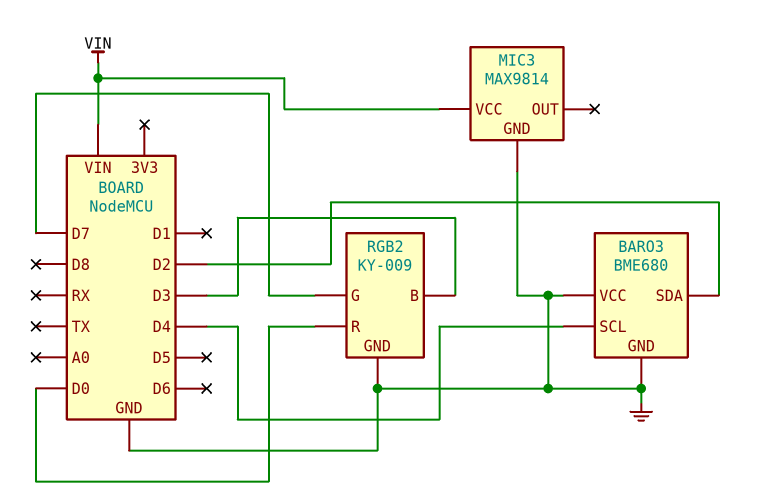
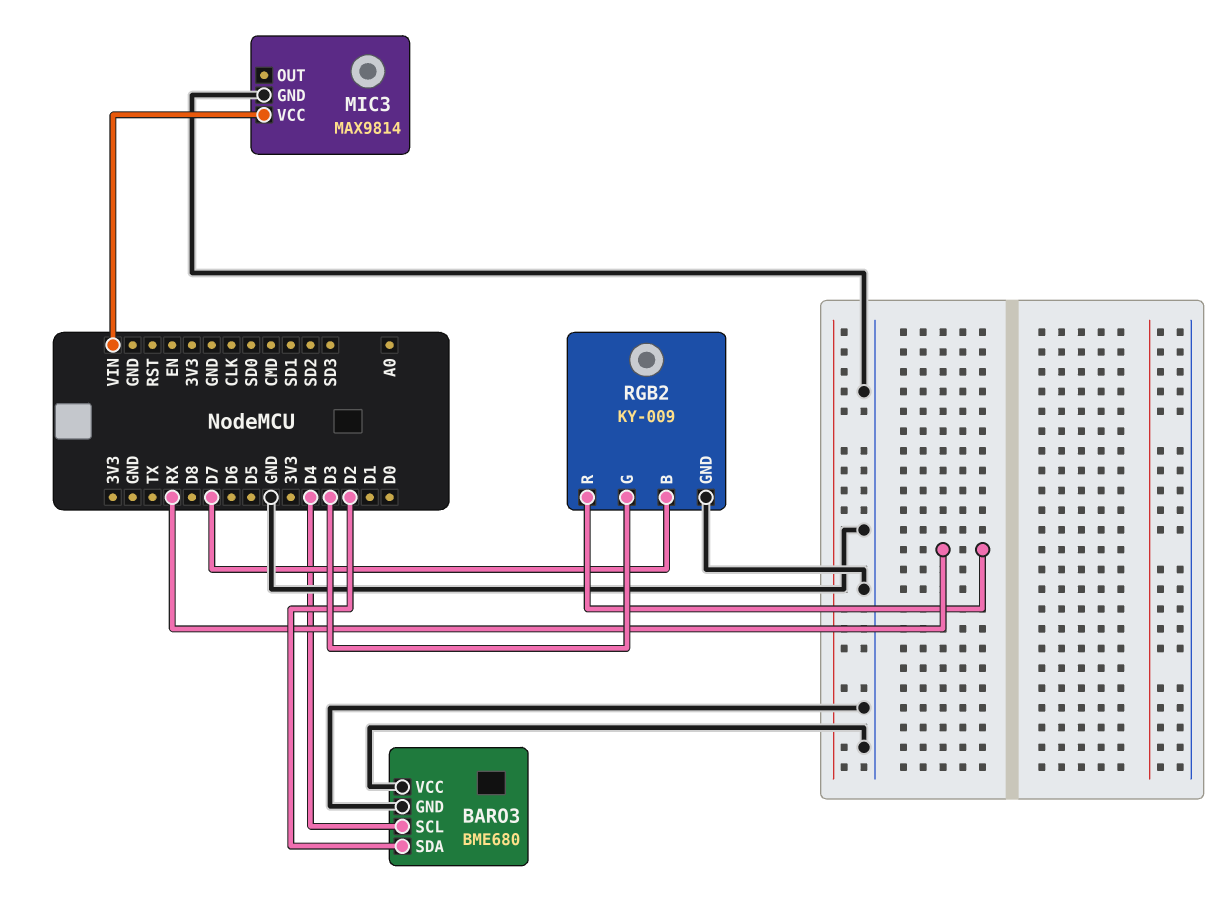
RGB2 pin B: D3 -> D7
RGB2 pin G: D7 -> D3
RGB2 pin R: D0 -> RX

